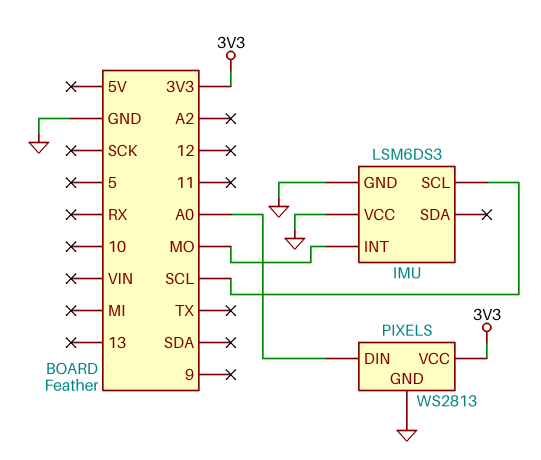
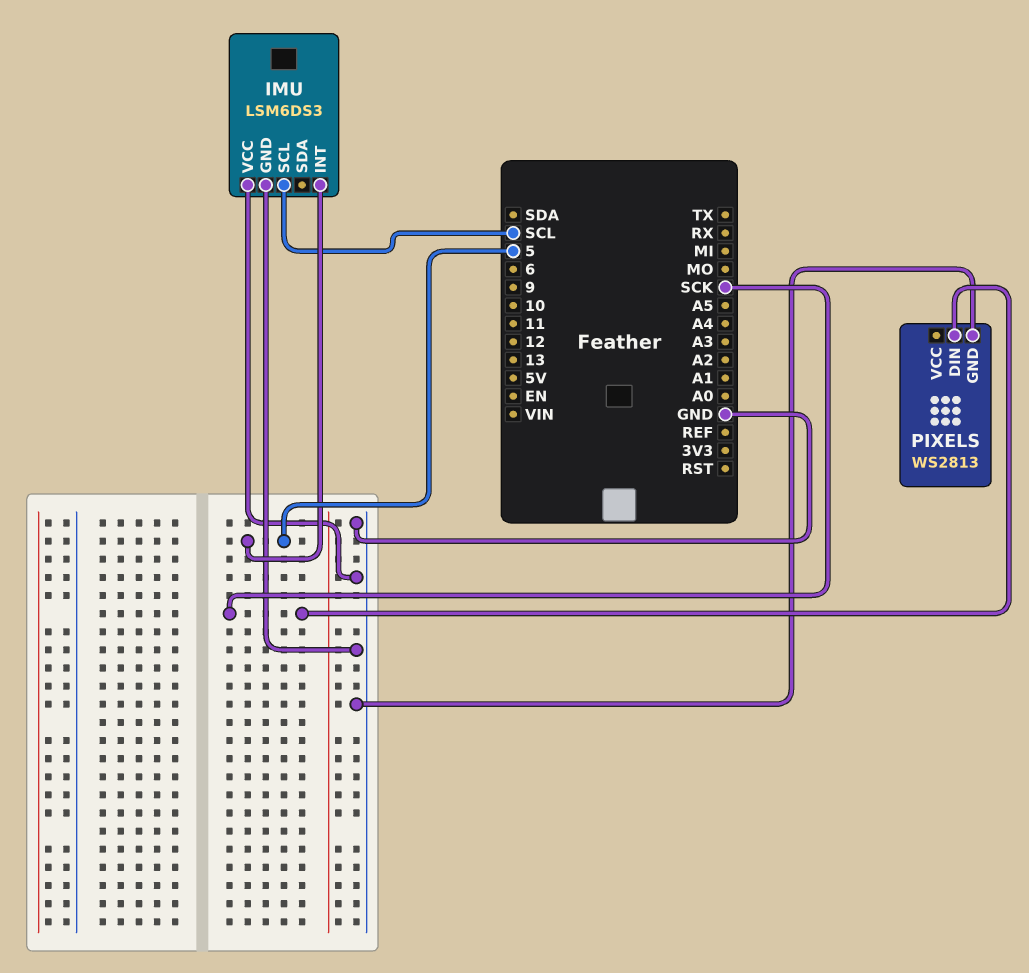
IMU pin INT: MO -> 5
PIXELS pin DIN: A0 -> SCK
PIXELS pin VCC: 3V3 -> none

